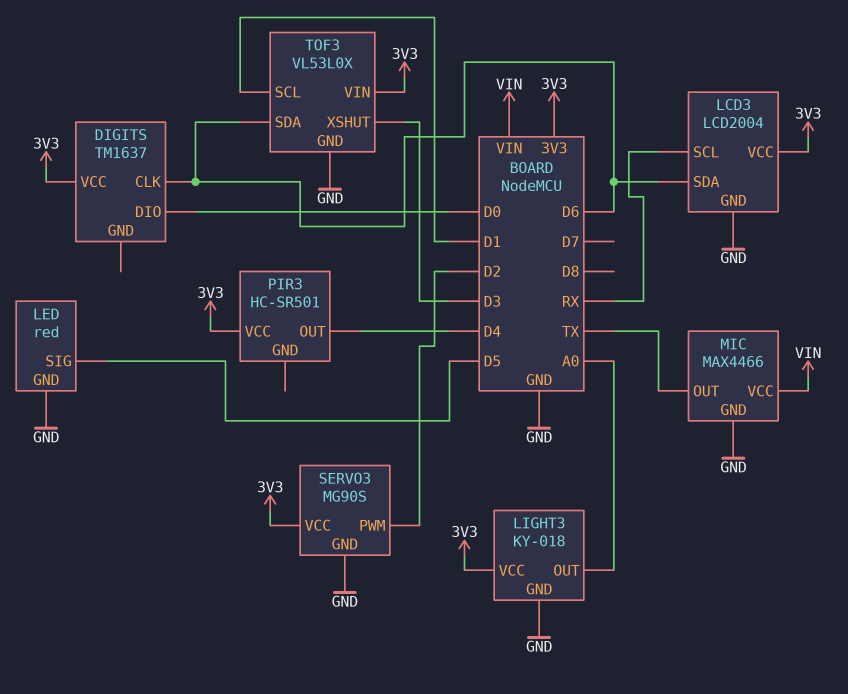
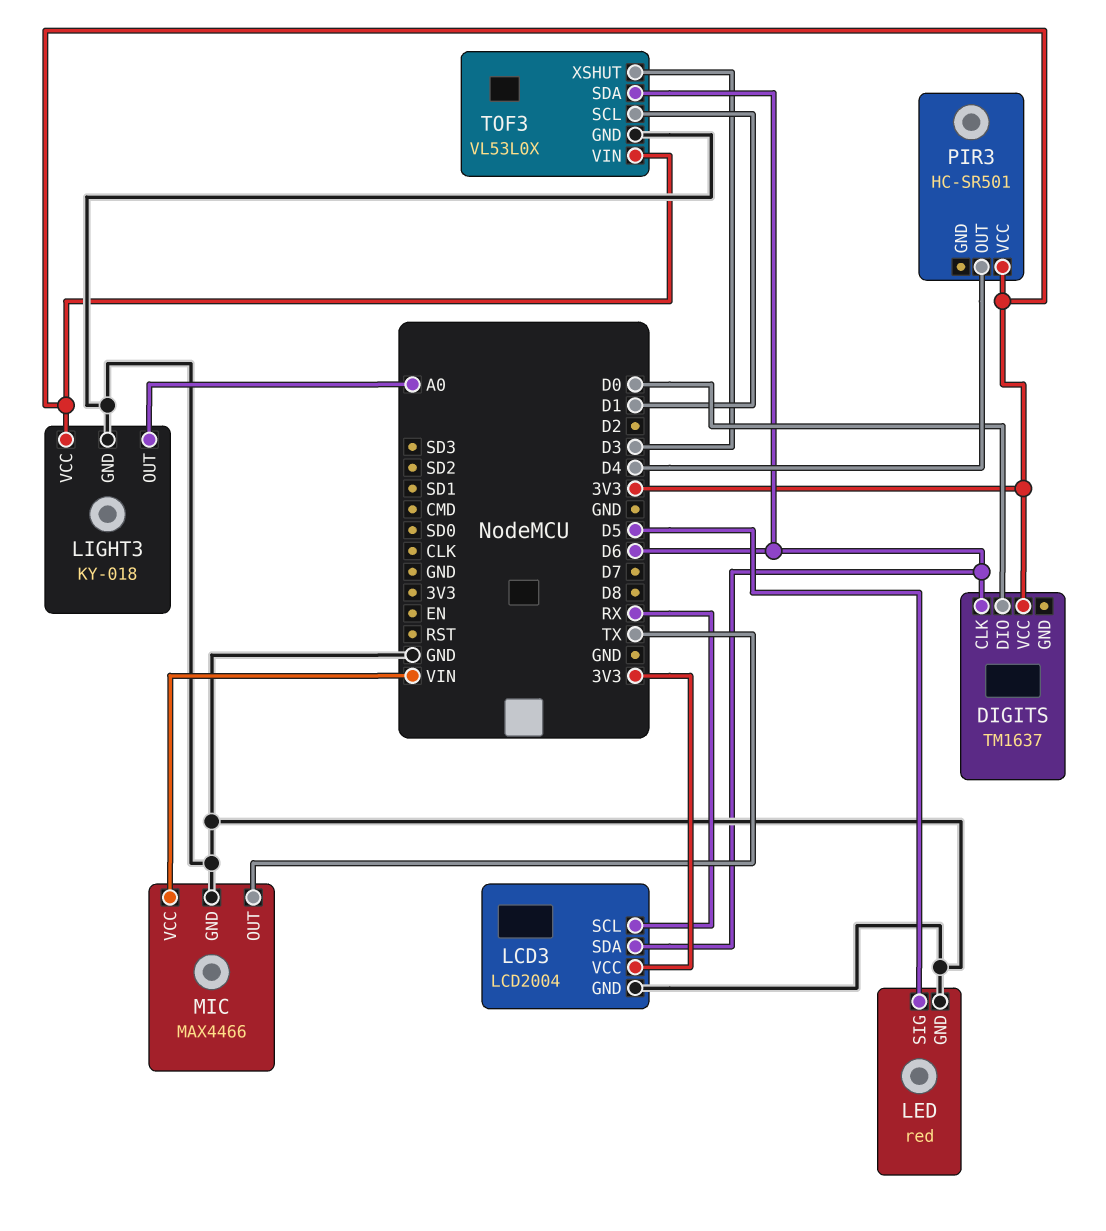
SERVO3: MG90S -> none
SERVO3 pin GND: GND -> none
SERVO3 pin PWM: D2 -> none
SERVO3 pin VCC: 3V3 -> none

